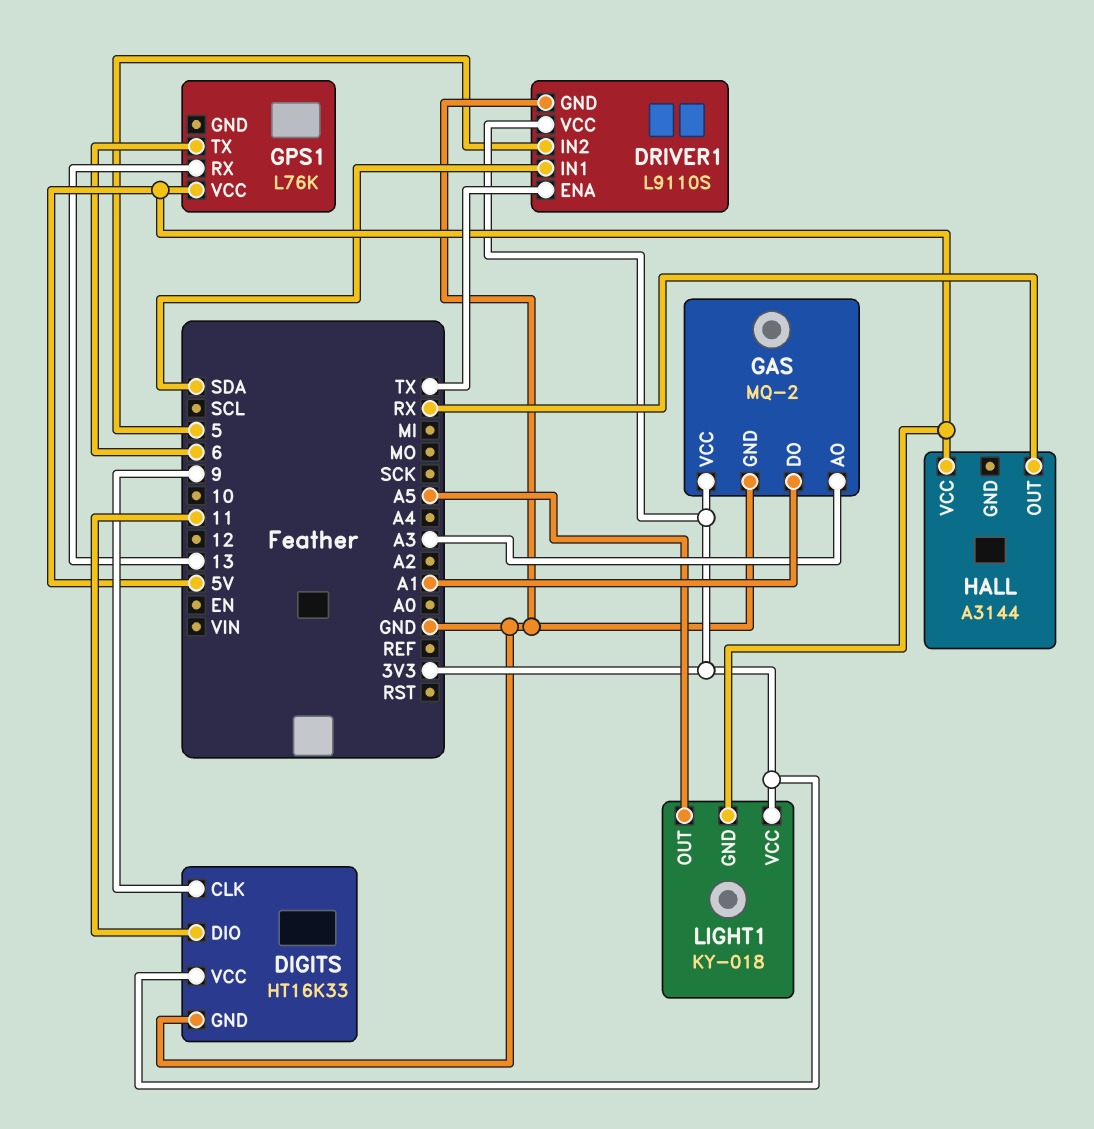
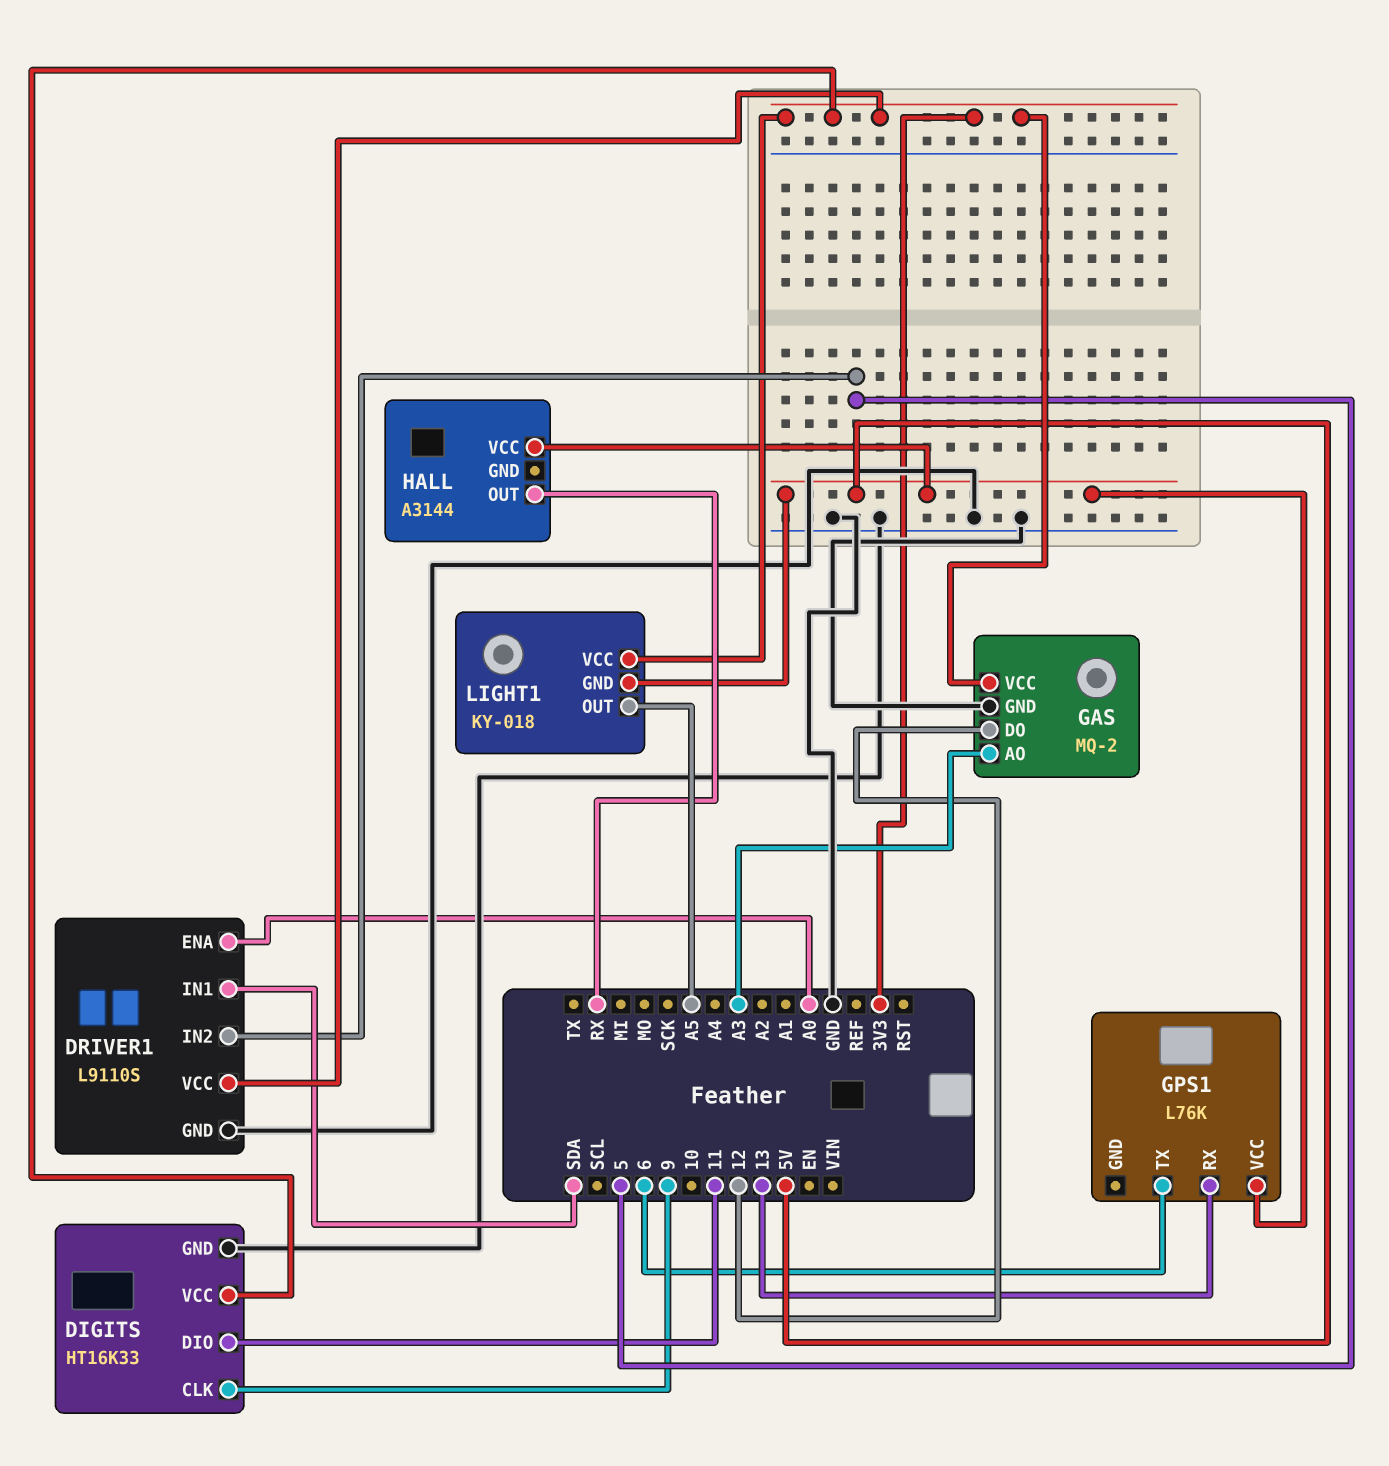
DRIVER1 pin ENA: TX -> A0
GAS pin DO: A1 -> 12

